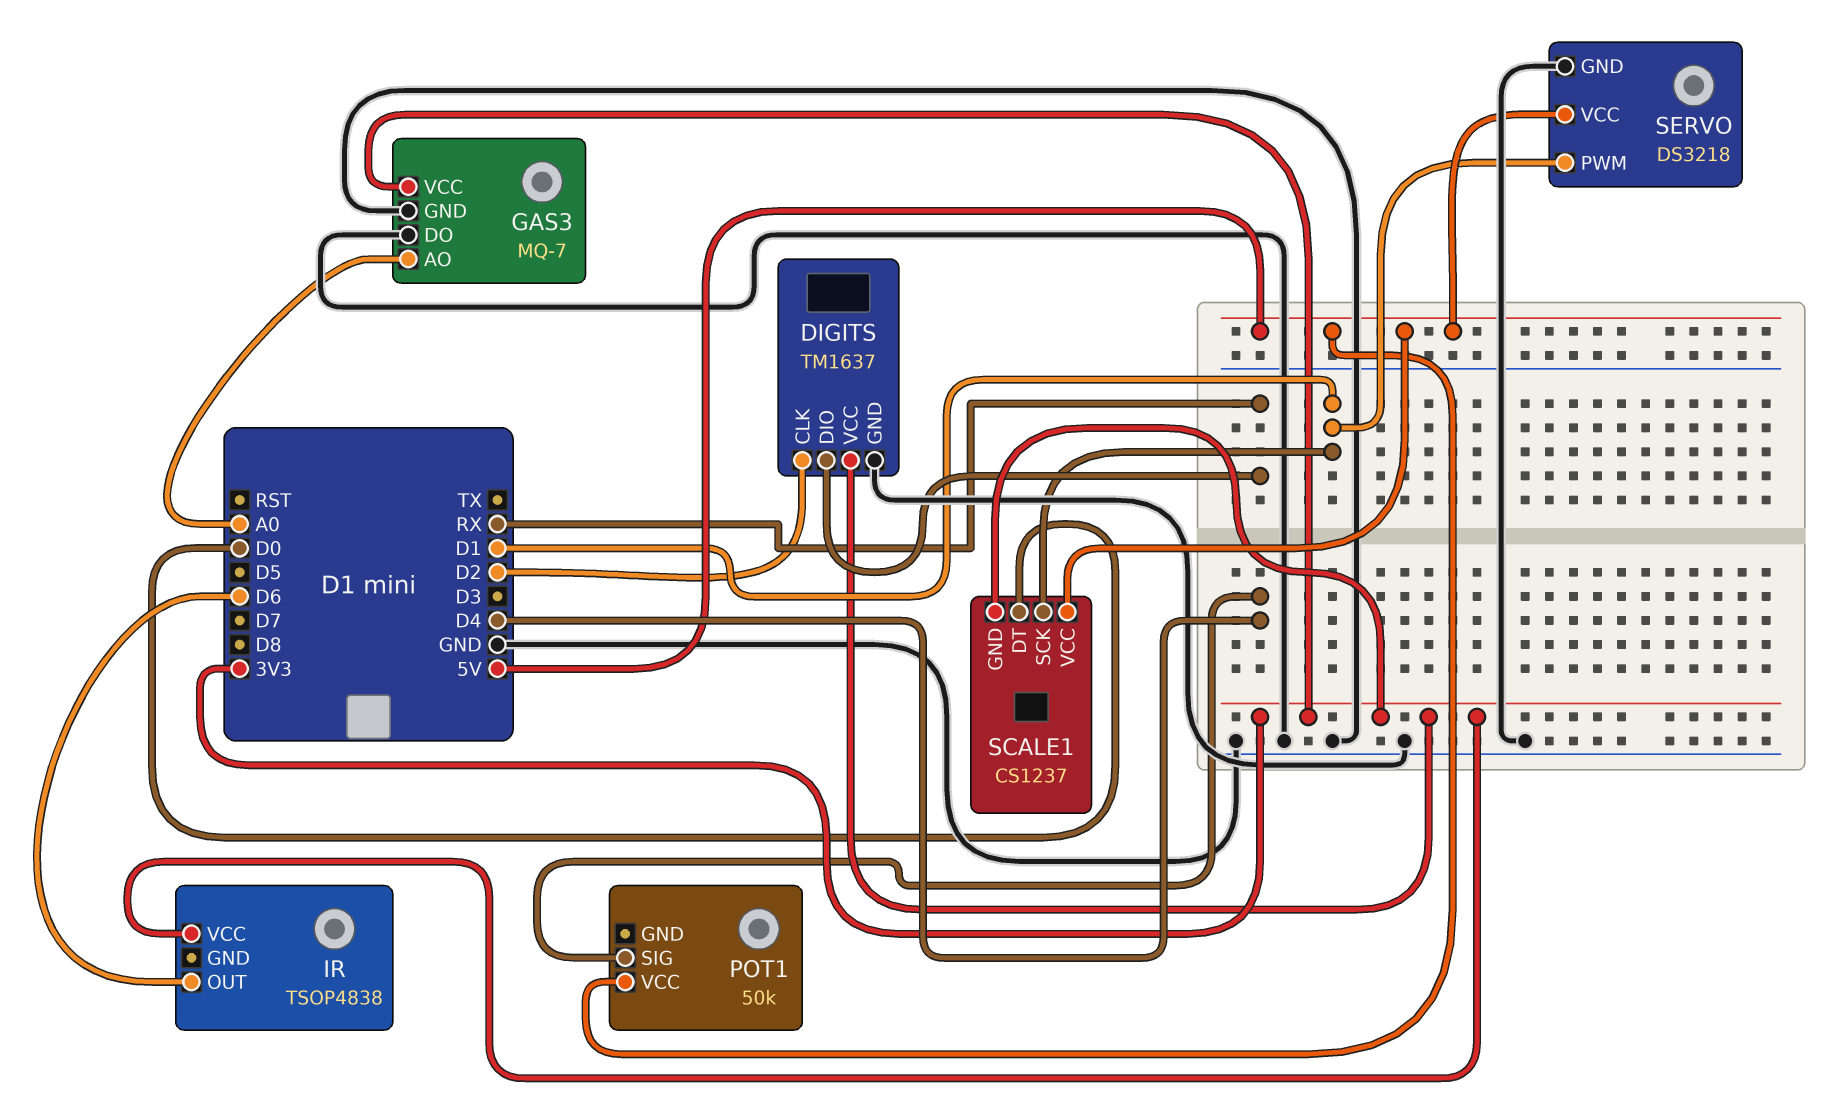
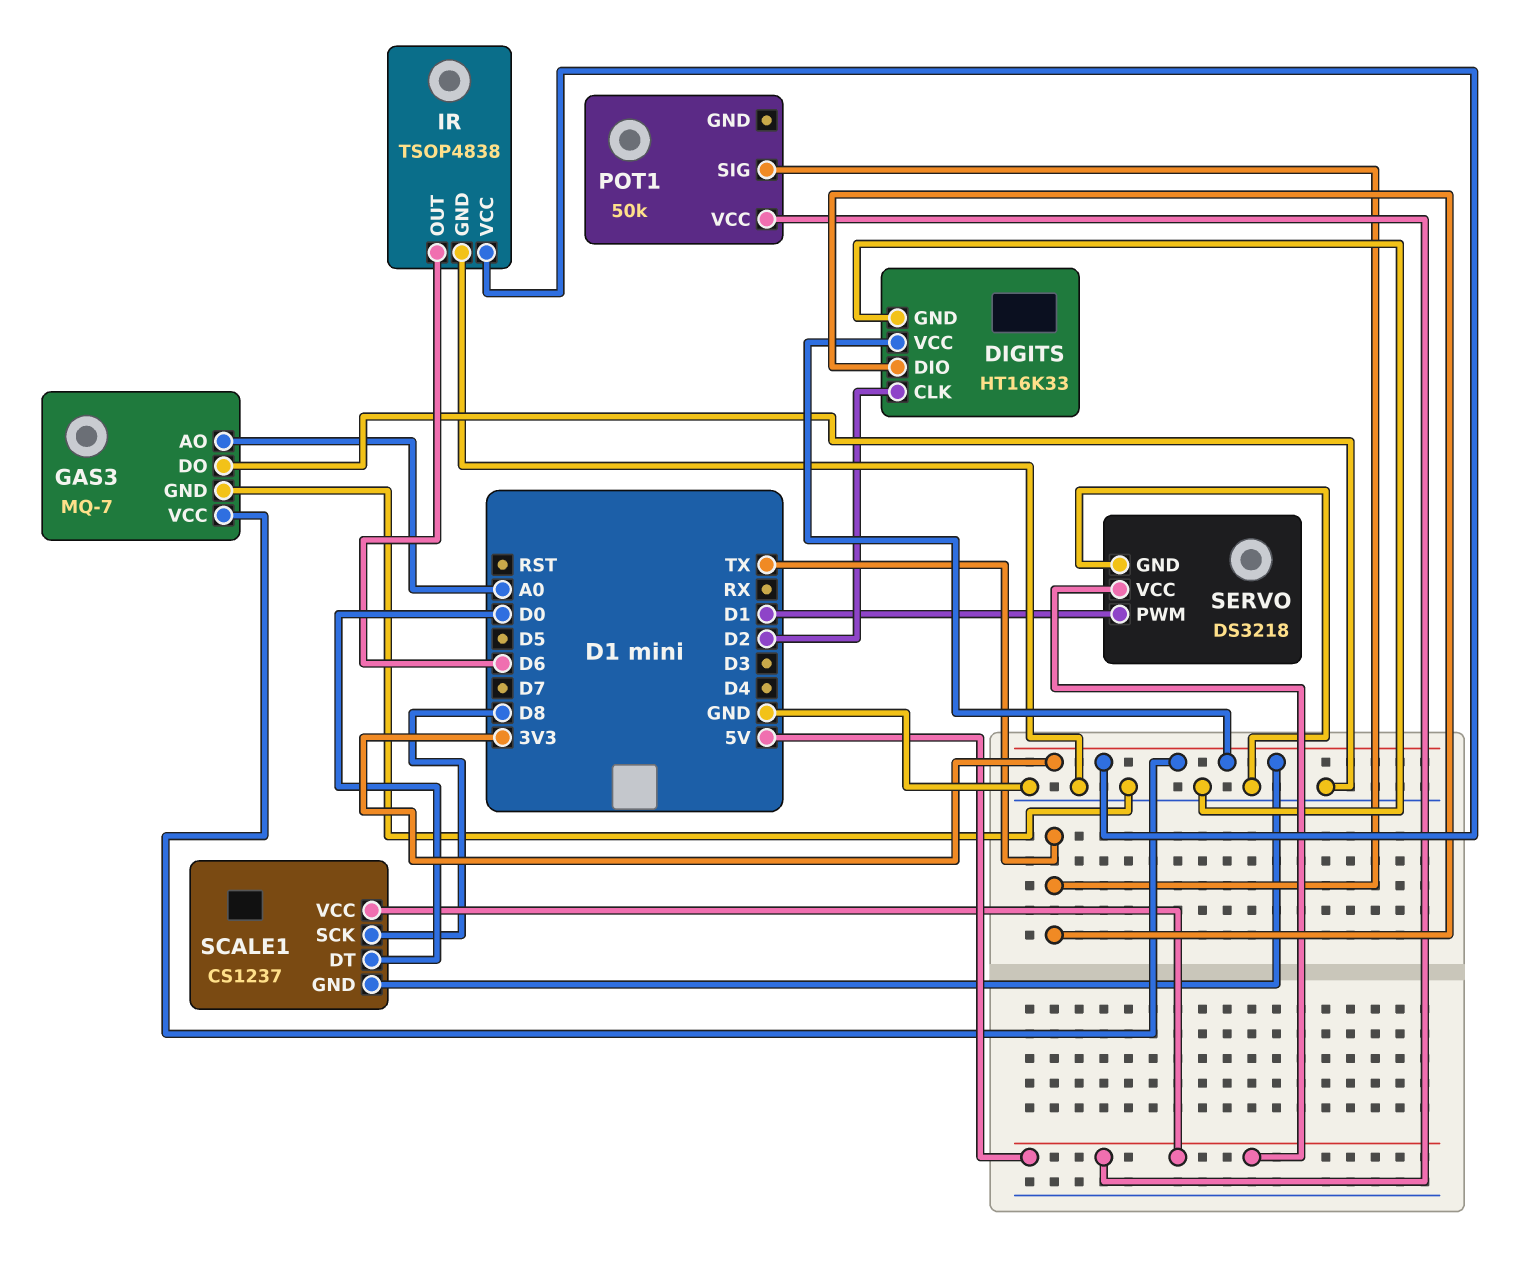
DIGITS: TM1637 -> HT16K33
DIGITS pin DIO: RX -> TX
IR pin GND: none -> GND
POT1 pin SIG: D4 -> TX
SCALE1 pin SCK: D1 -> D8

